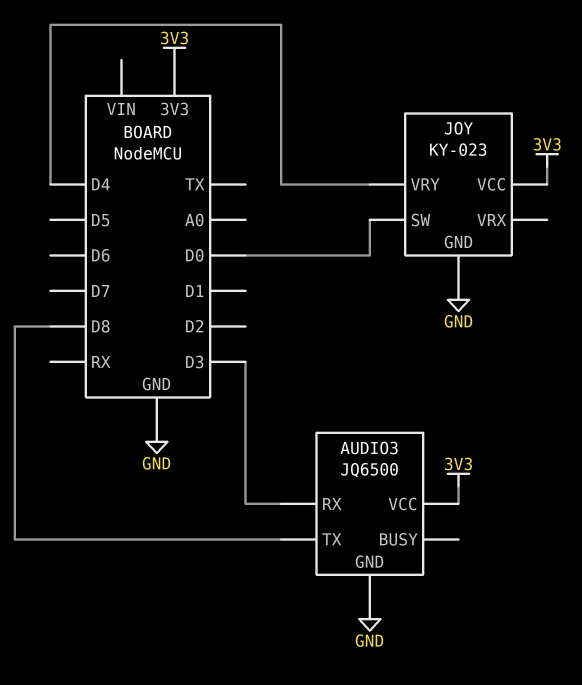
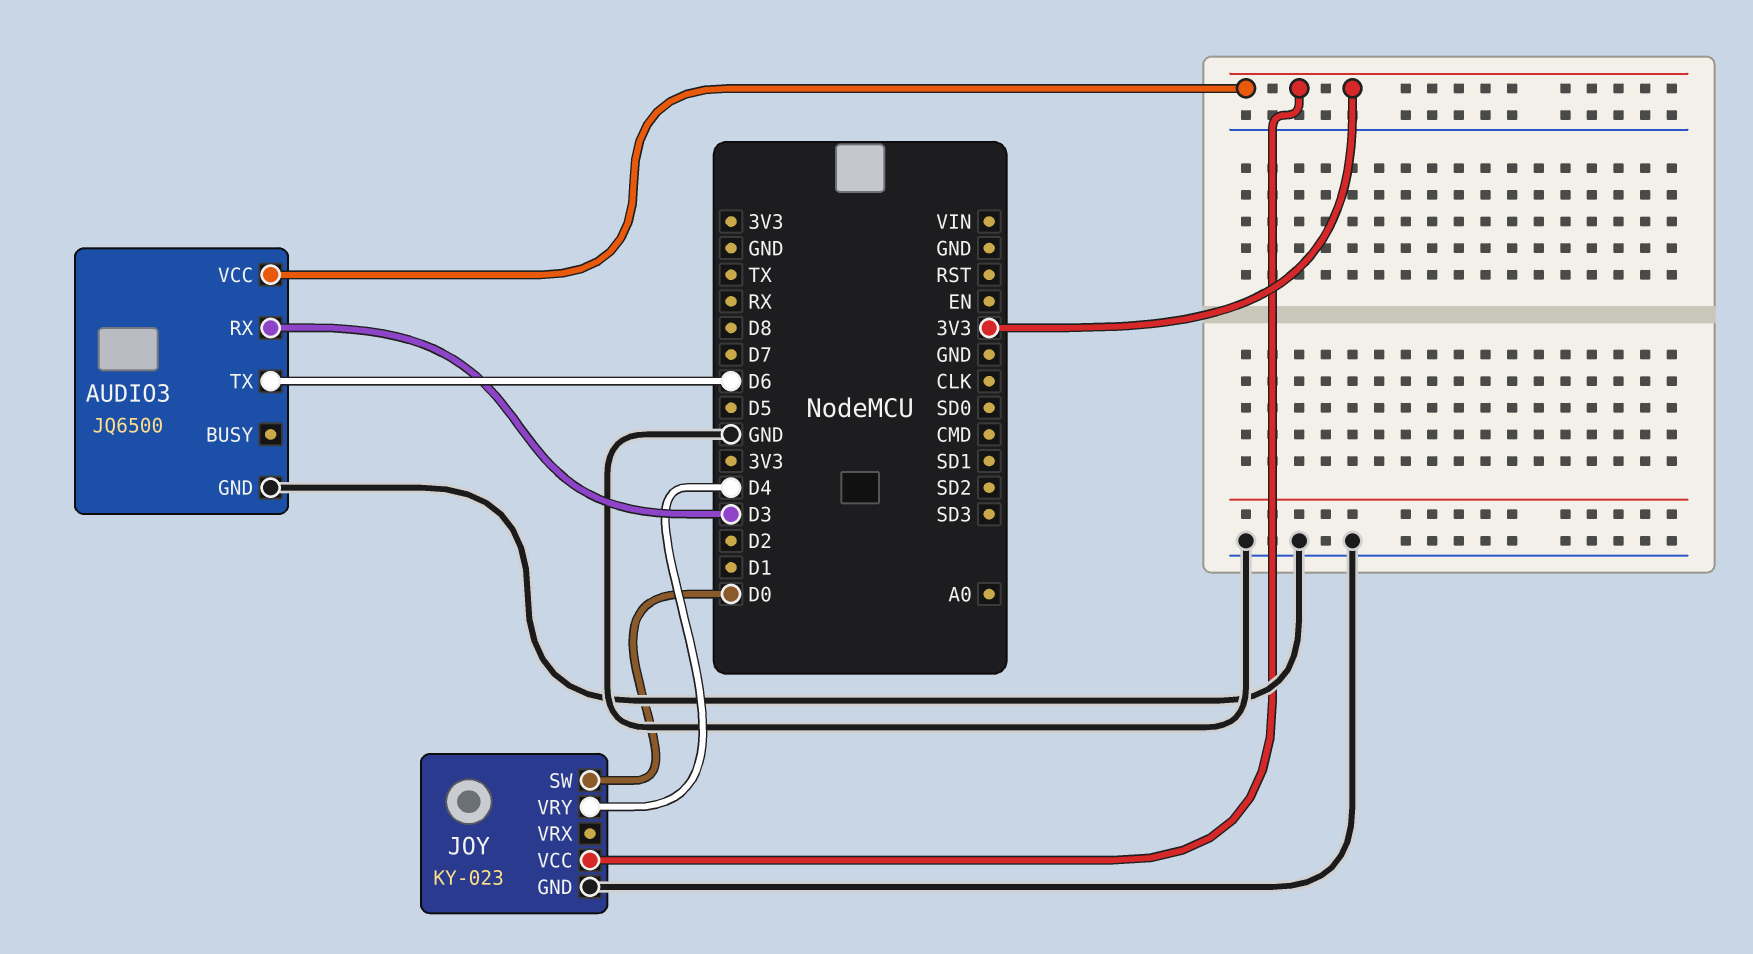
AUDIO3 pin TX: D8 -> D6

